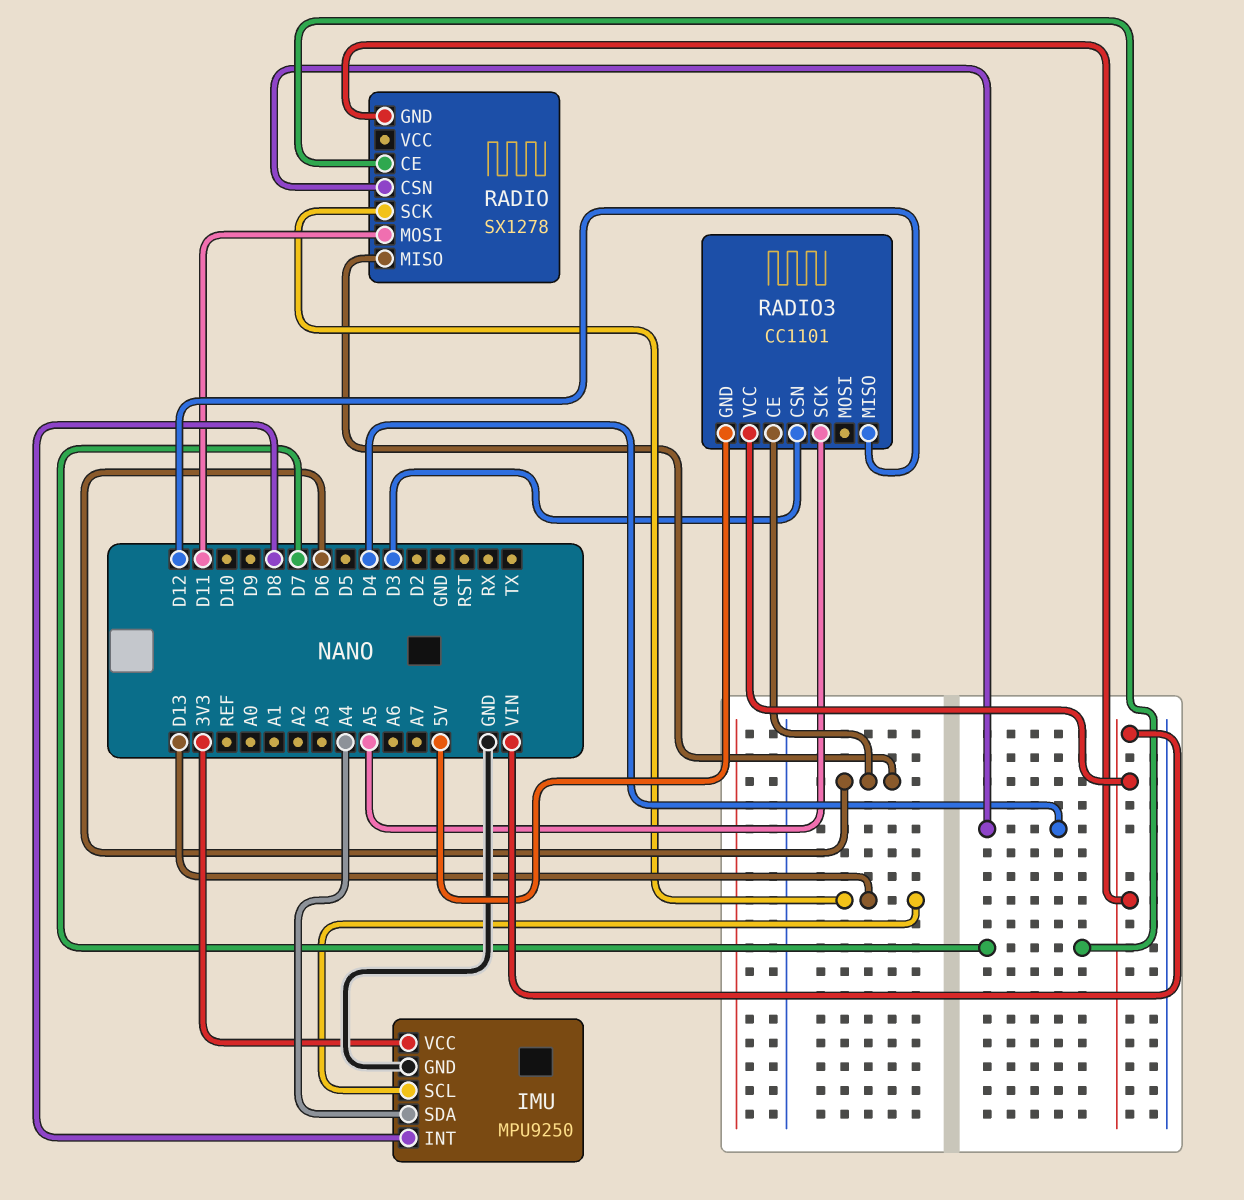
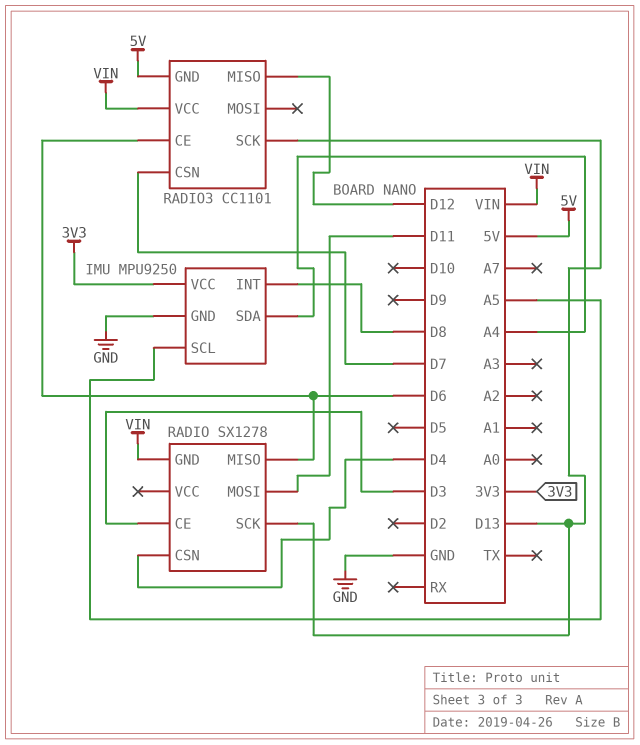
IMU pin SCL: D13 -> A5
RADIO pin CE: D7 -> D3
RADIO3 pin CSN: D3 -> D7
RADIO3 pin SCK: A5 -> D13

